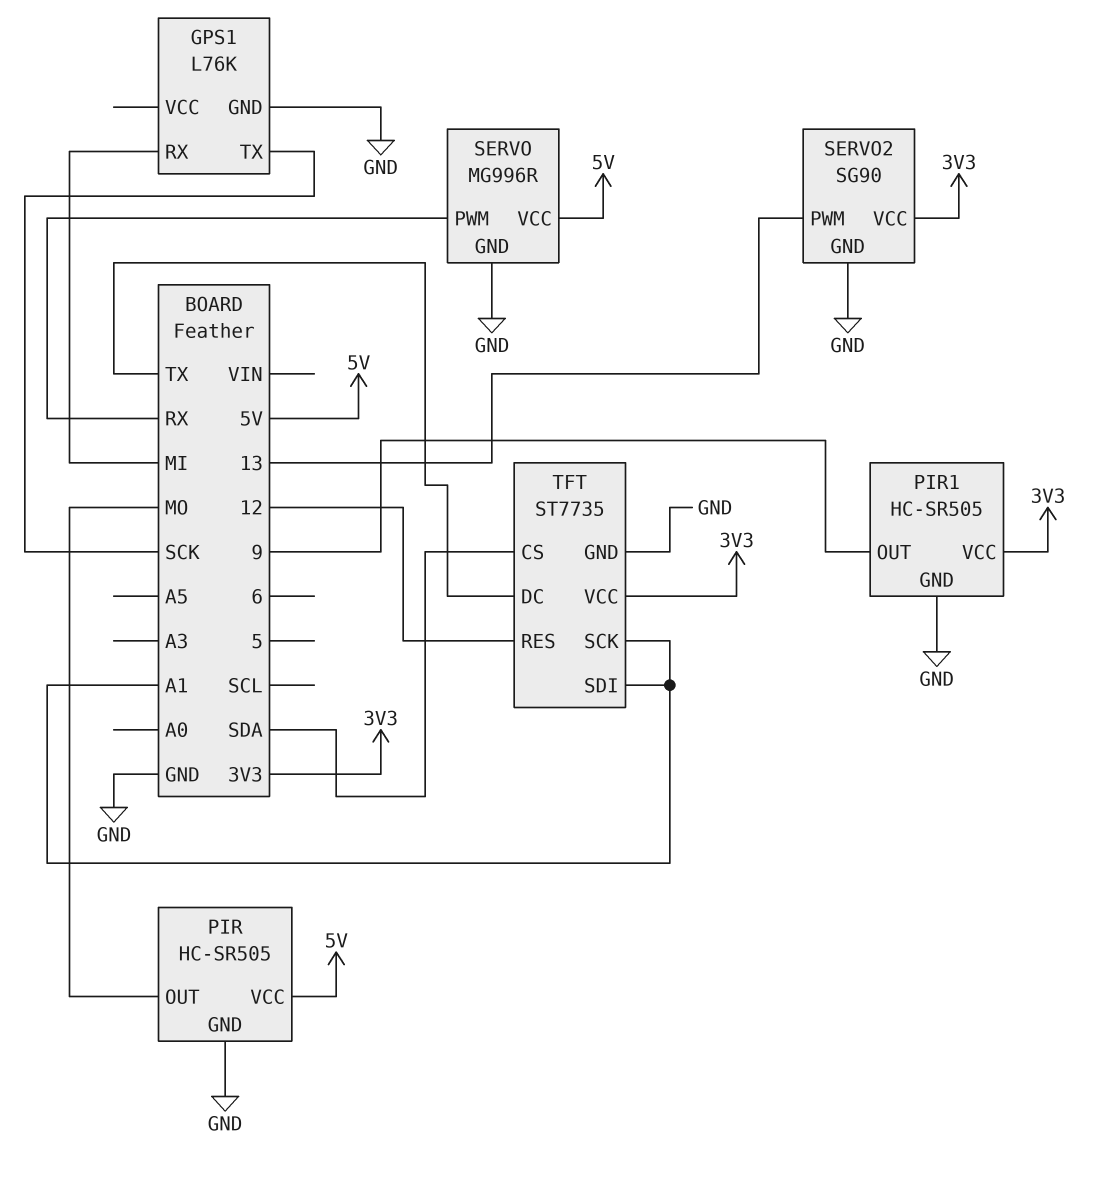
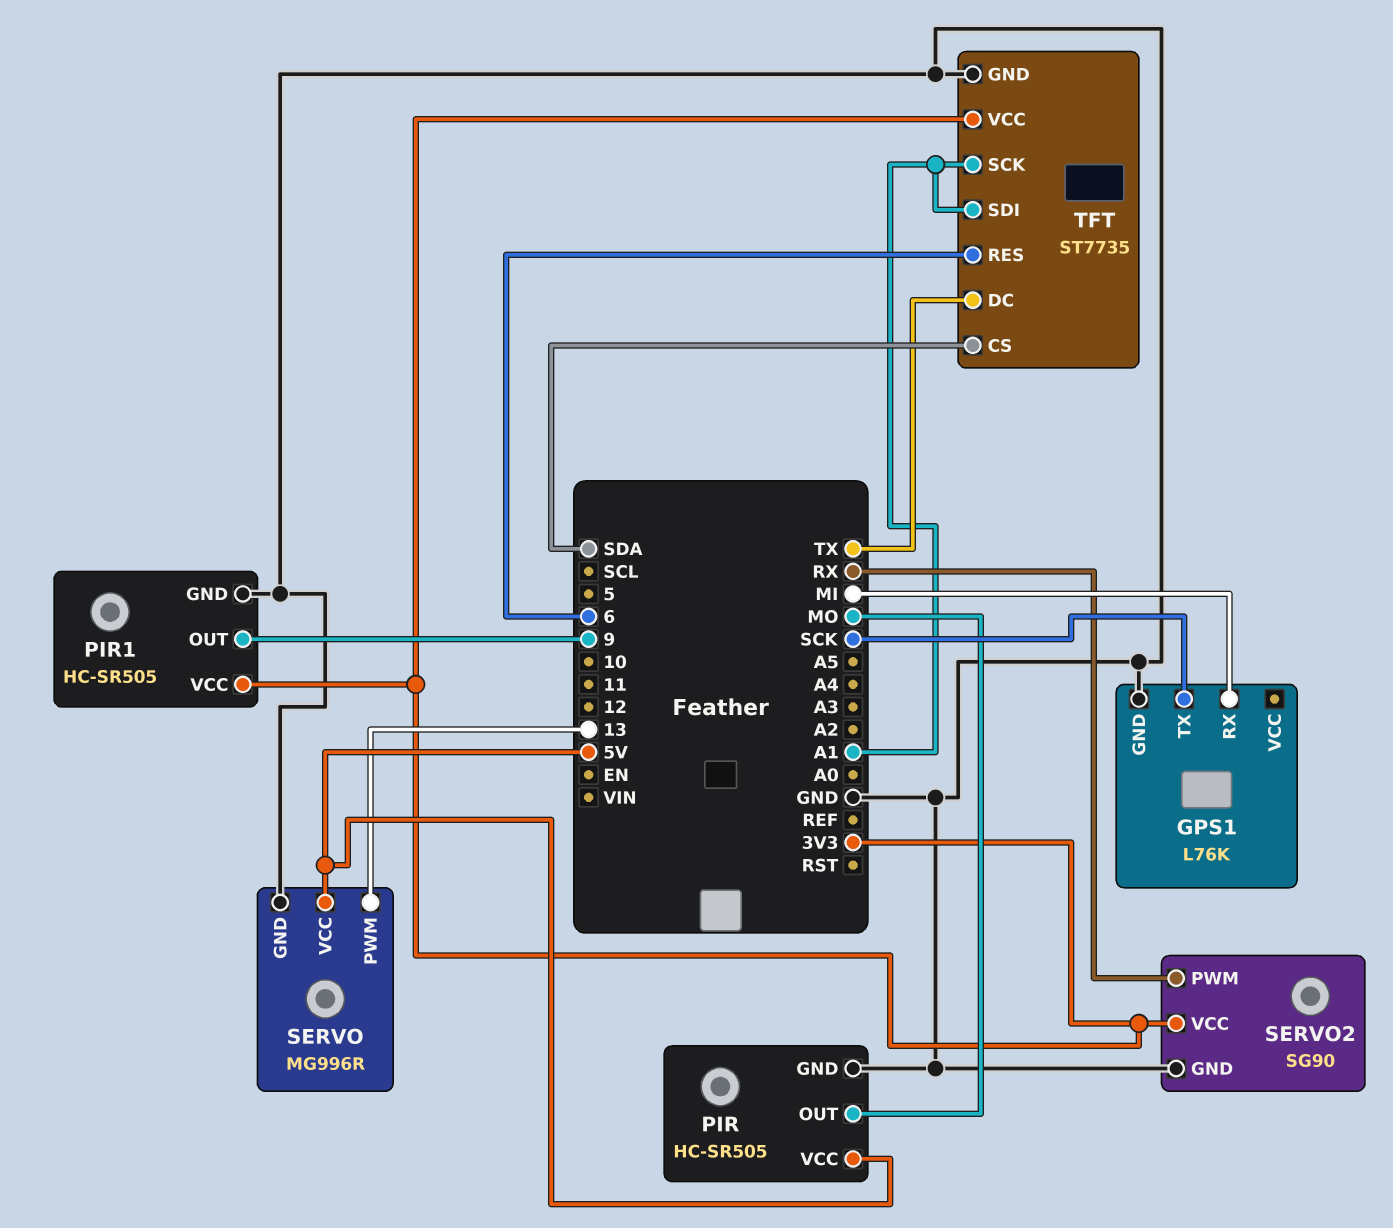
SERVO pin PWM: RX -> 13
SERVO2 pin PWM: 13 -> RX
TFT pin RES: 12 -> 6

